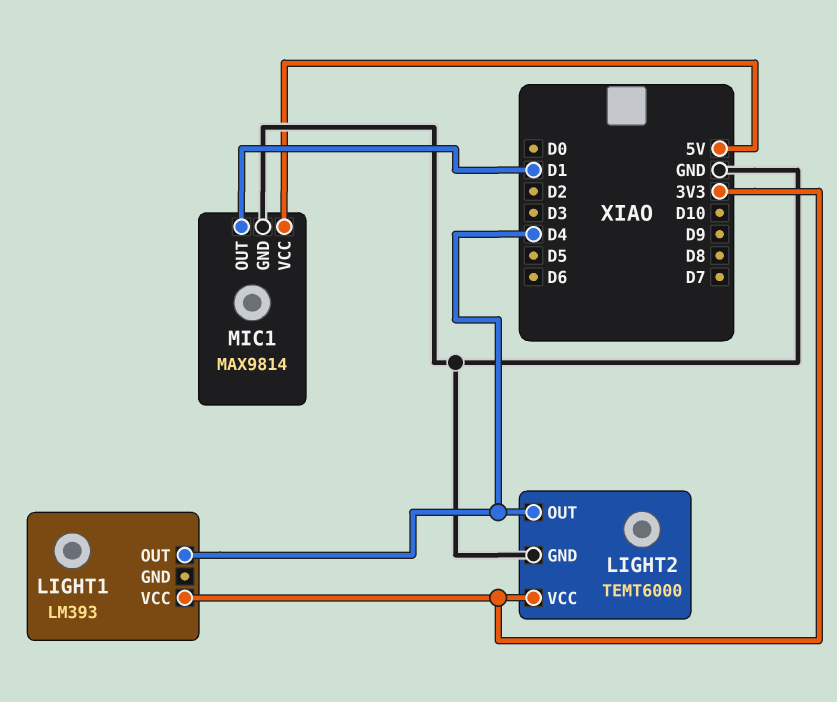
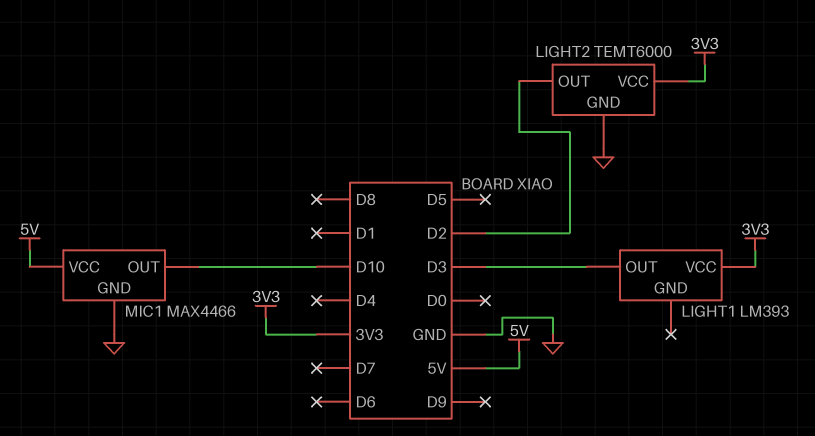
LIGHT1 pin OUT: D4 -> D3
LIGHT2 pin OUT: D4 -> D2
MIC1: MAX9814 -> MAX4466
MIC1 pin OUT: D1 -> D10

